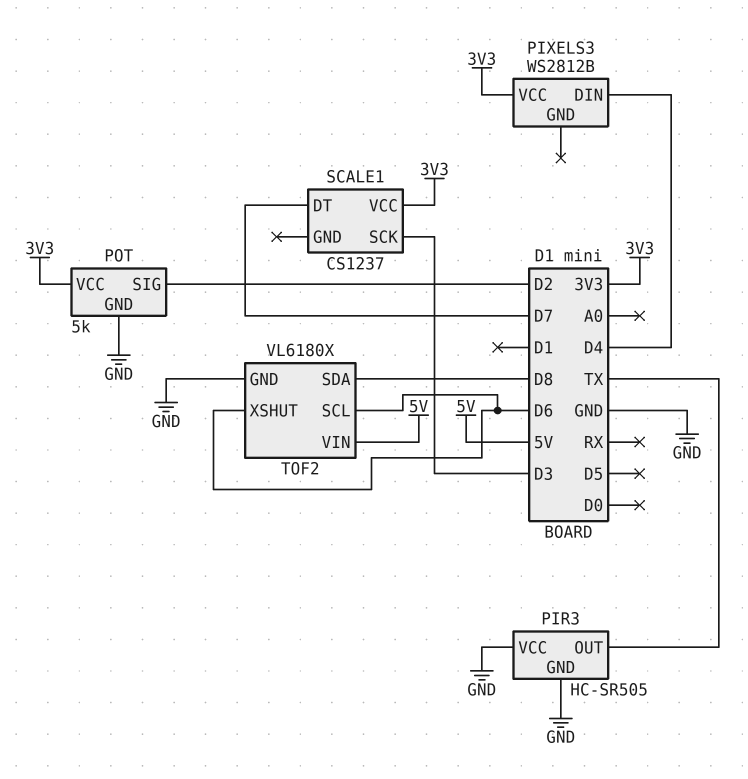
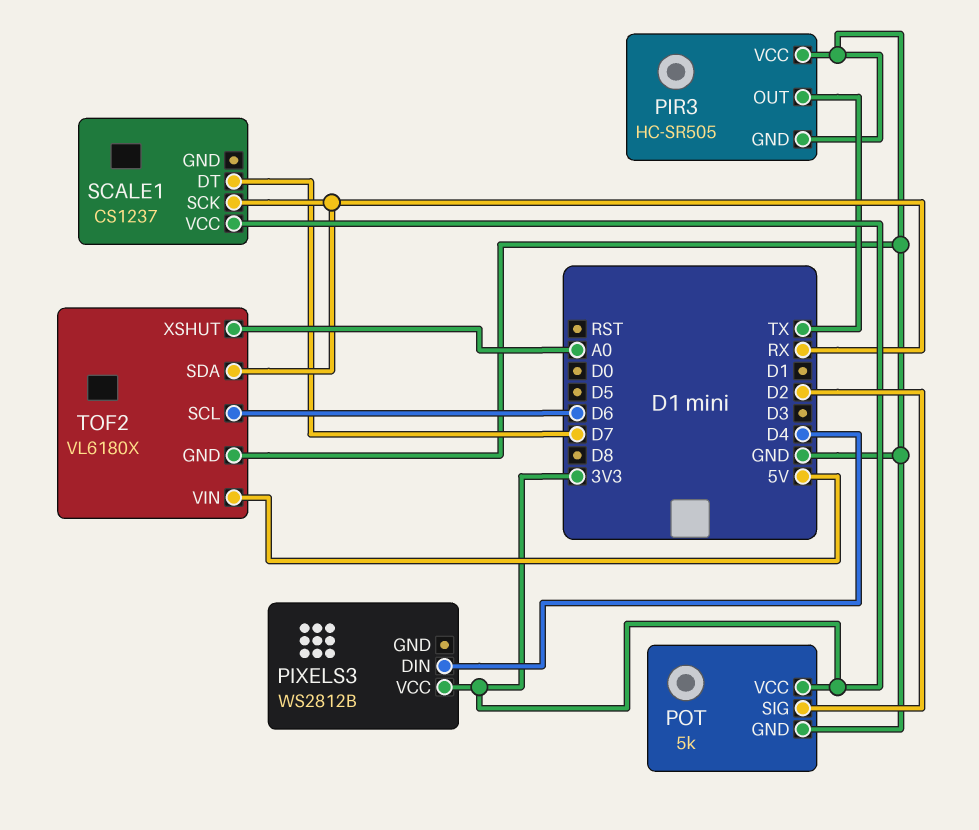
SCALE1 pin SCK: D3 -> RX
TOF2 pin SDA: D8 -> RX
TOF2 pin XSHUT: D6 -> A0

